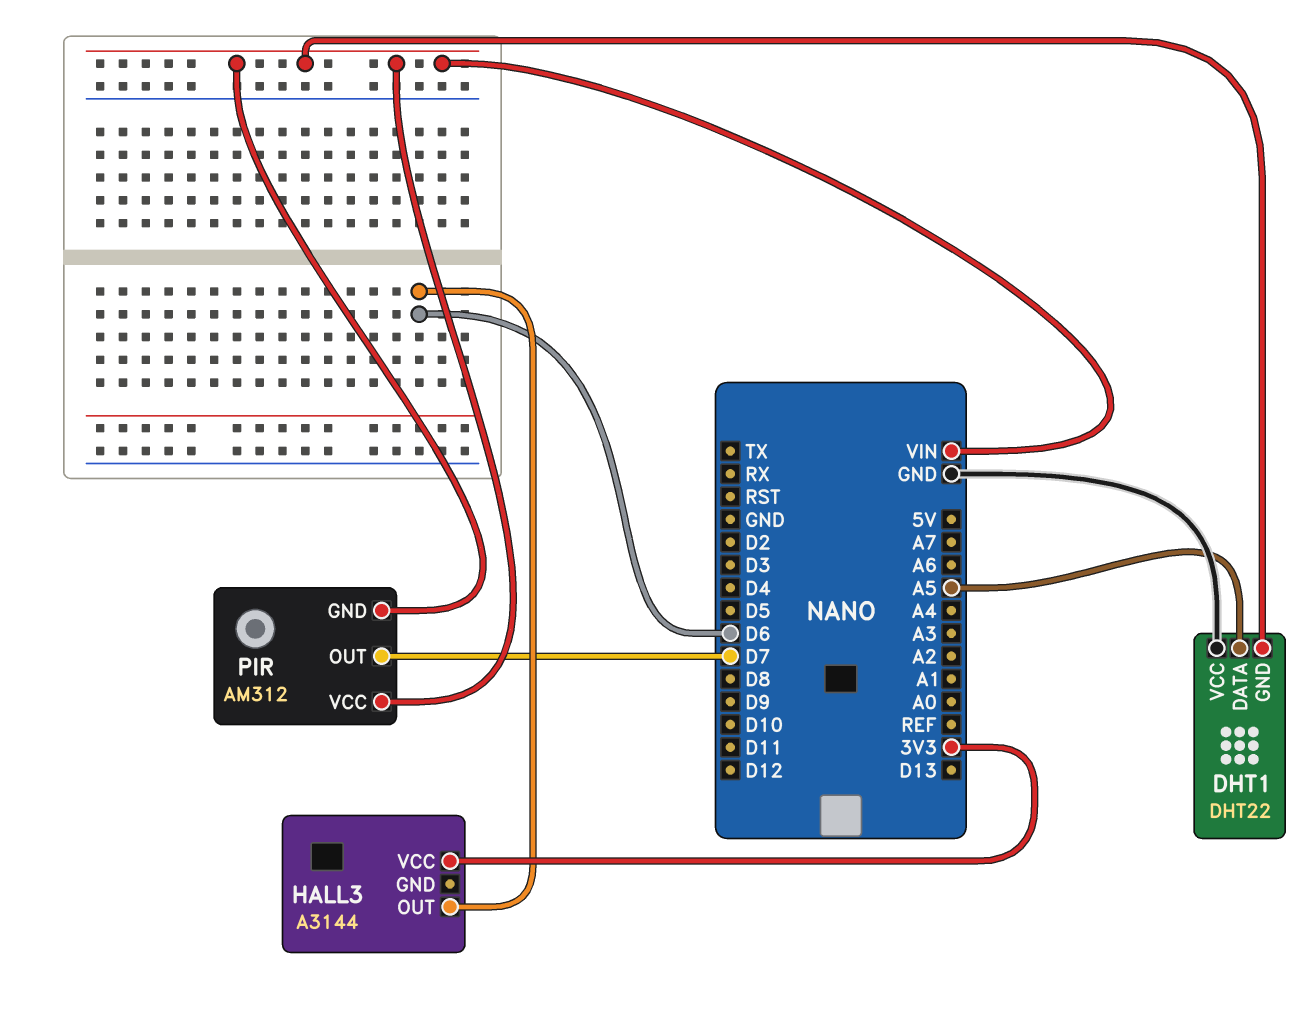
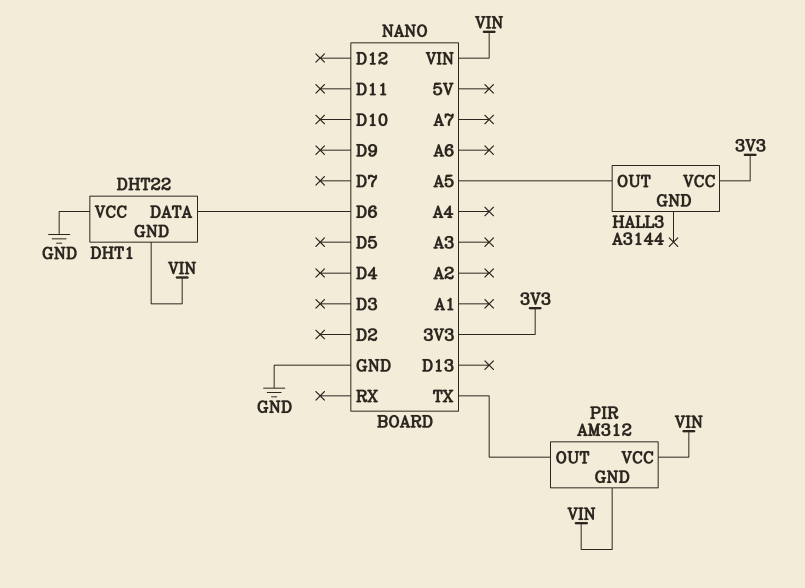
DHT1 pin DATA: A5 -> D6
HALL3 pin OUT: D6 -> A5
PIR pin OUT: D7 -> TX

